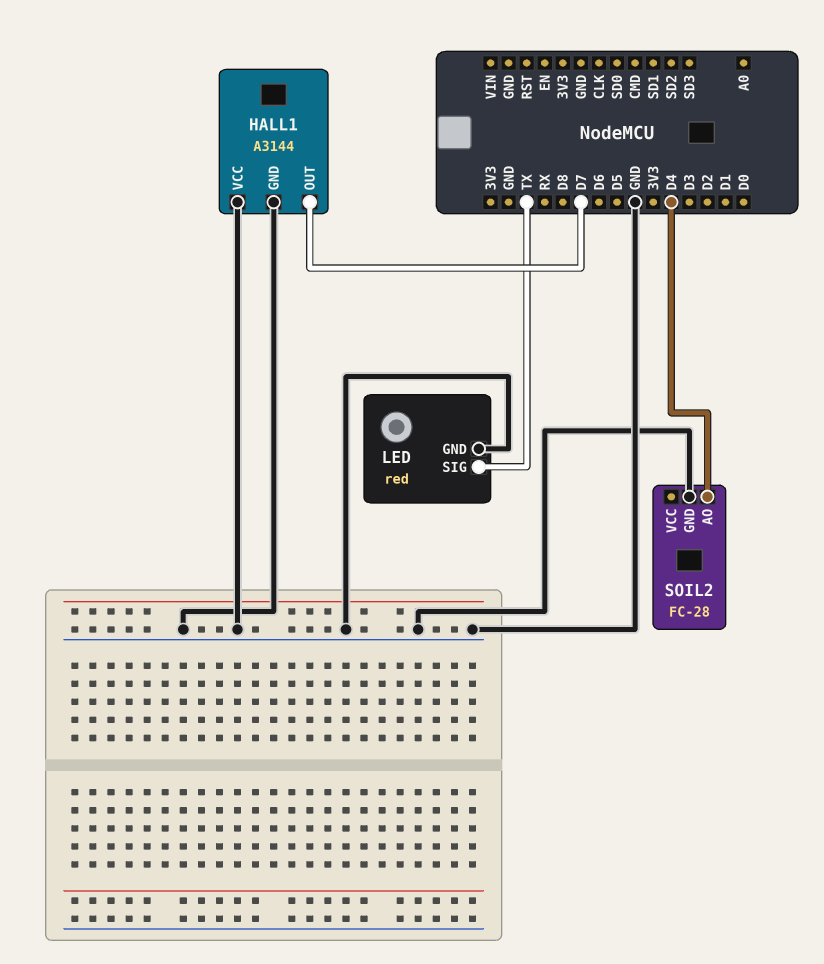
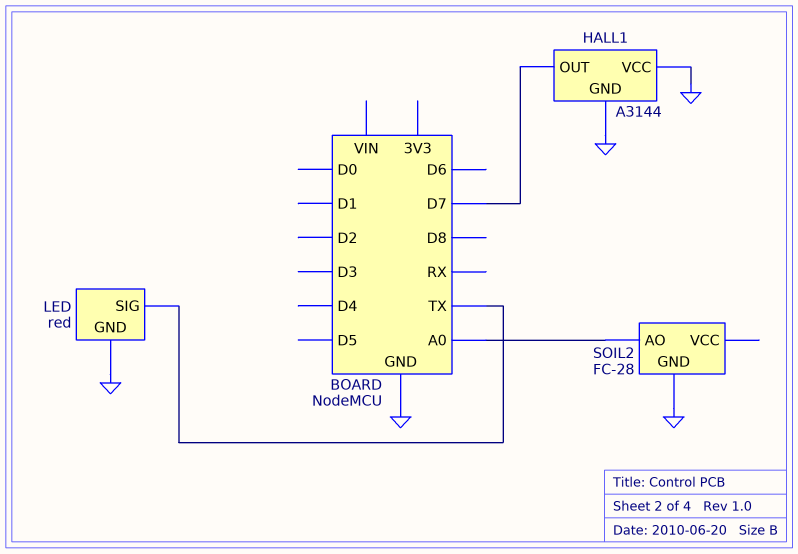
SOIL2 pin AO: D4 -> A0

